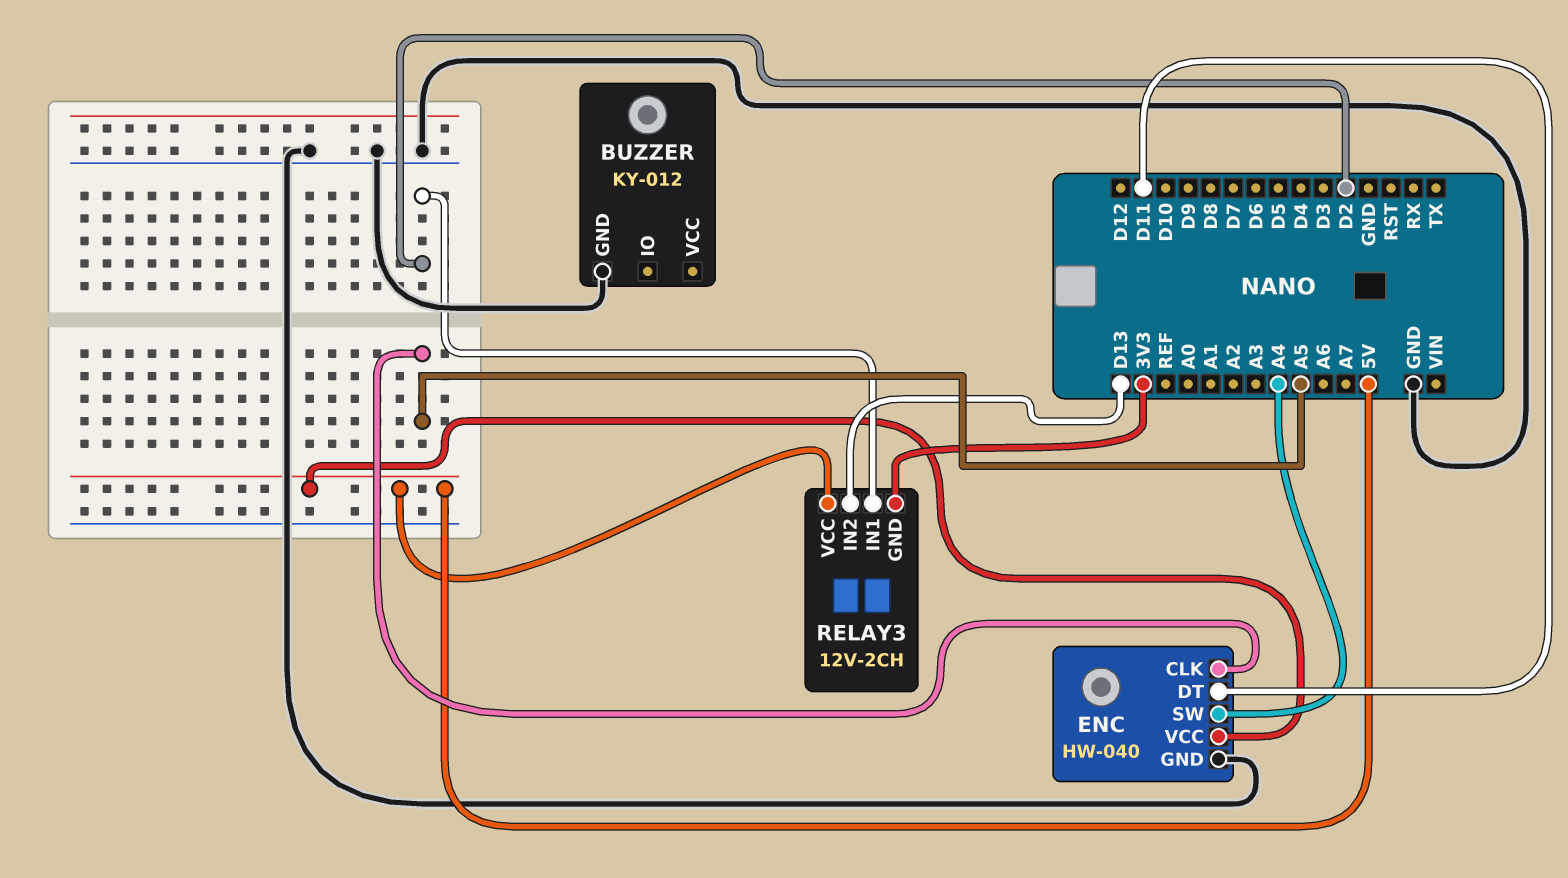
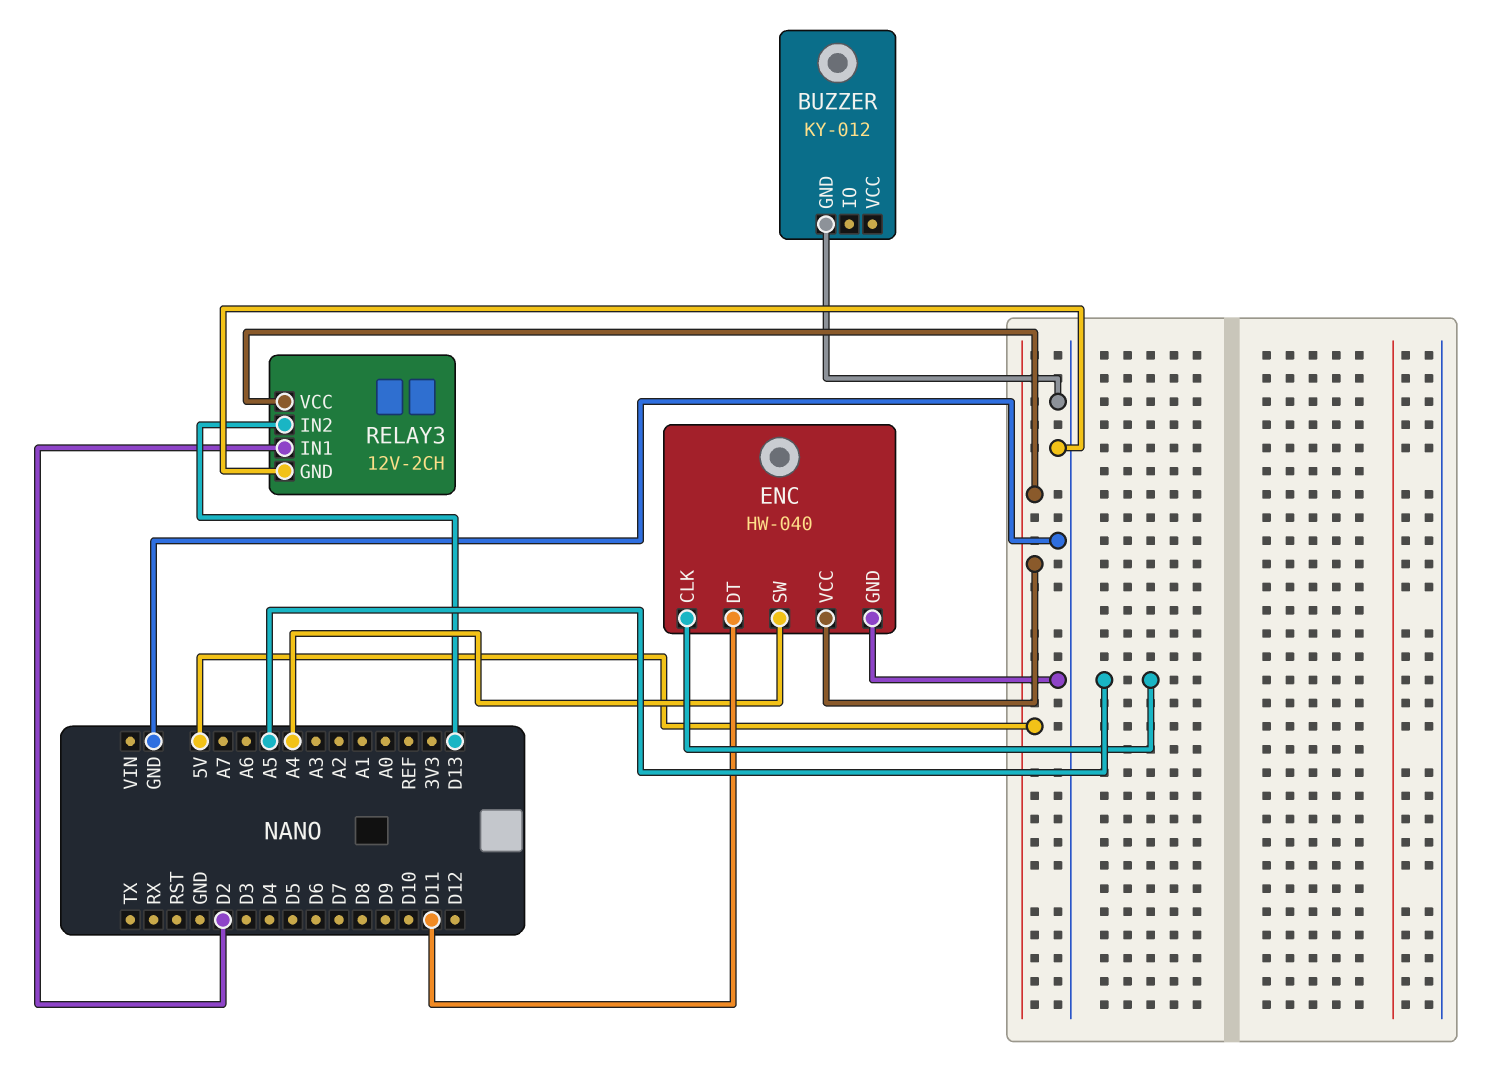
RELAY3 pin GND: 3V3 -> GND

